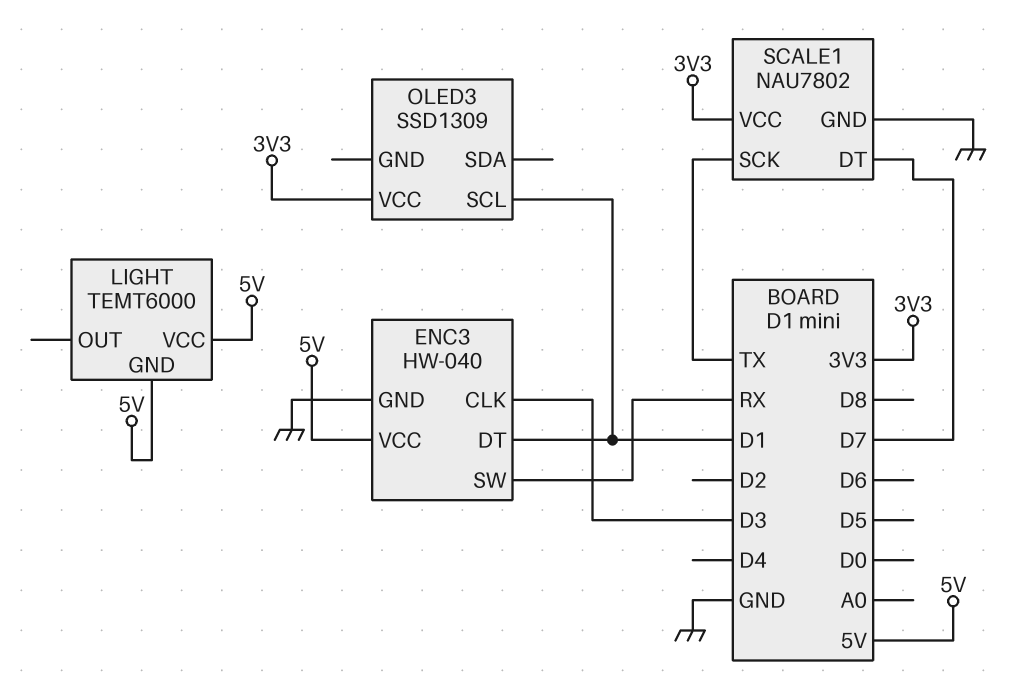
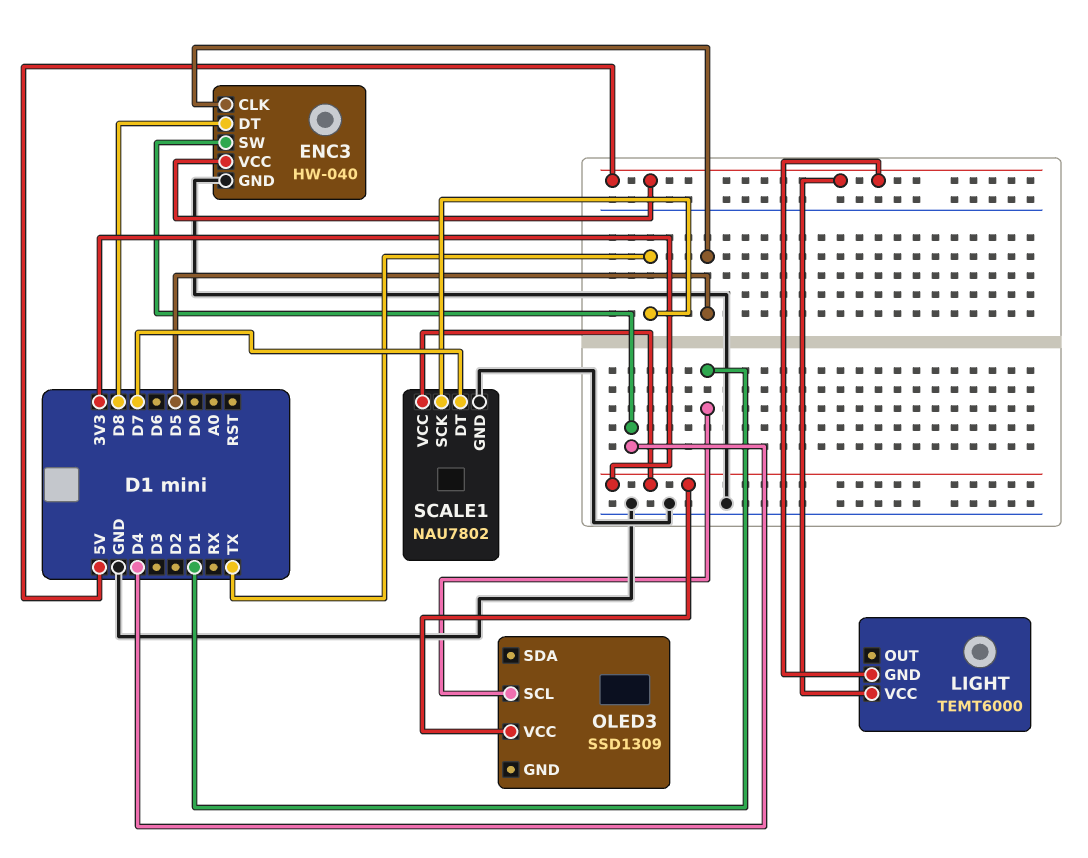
ENC3 pin CLK: D3 -> D5
ENC3 pin DT: D1 -> D8
ENC3 pin SW: RX -> D4

